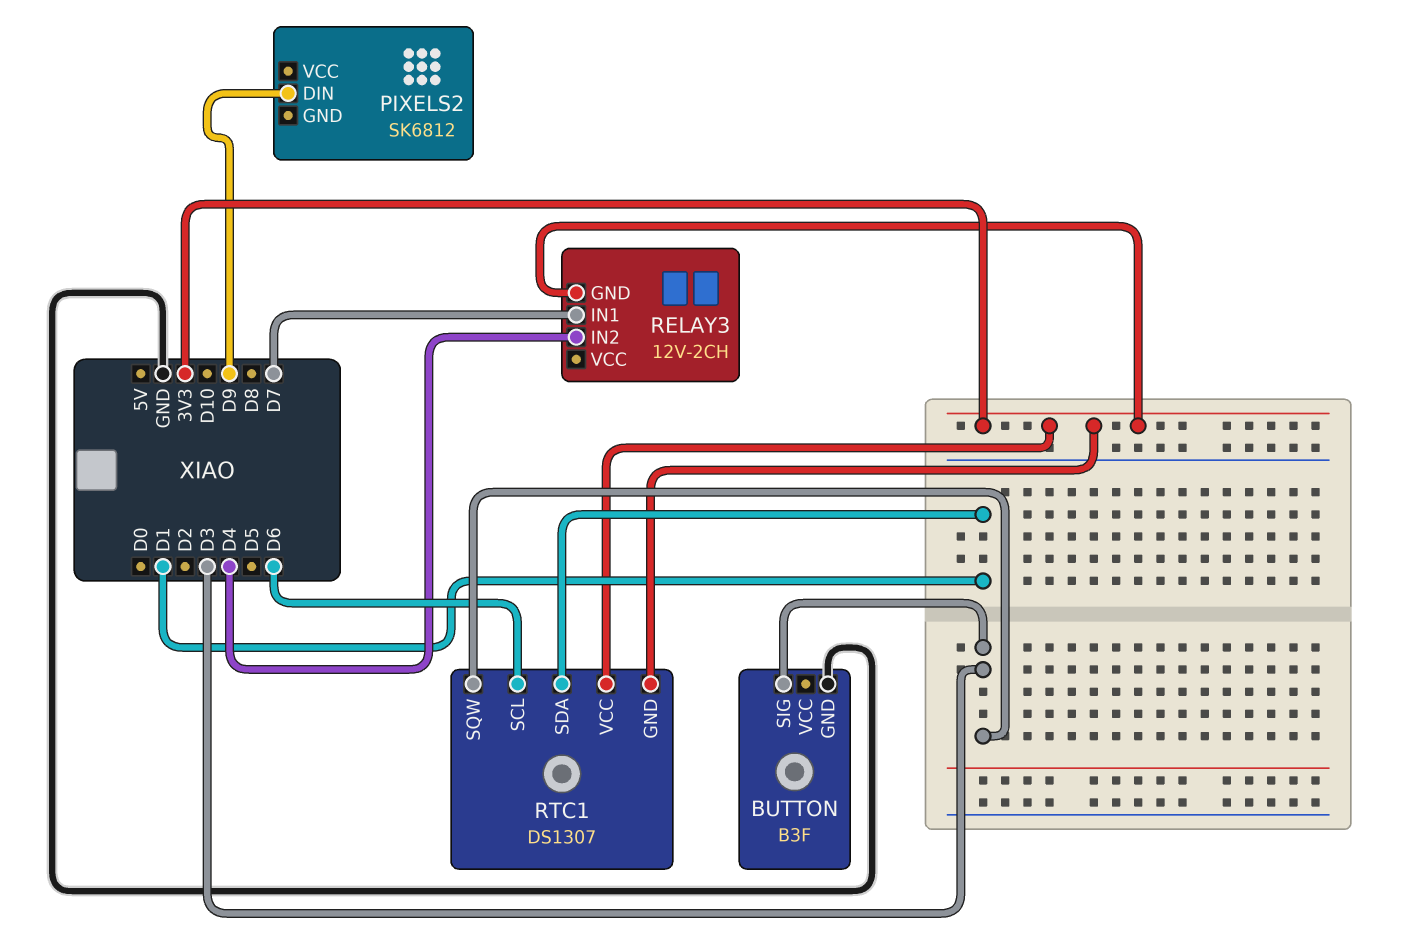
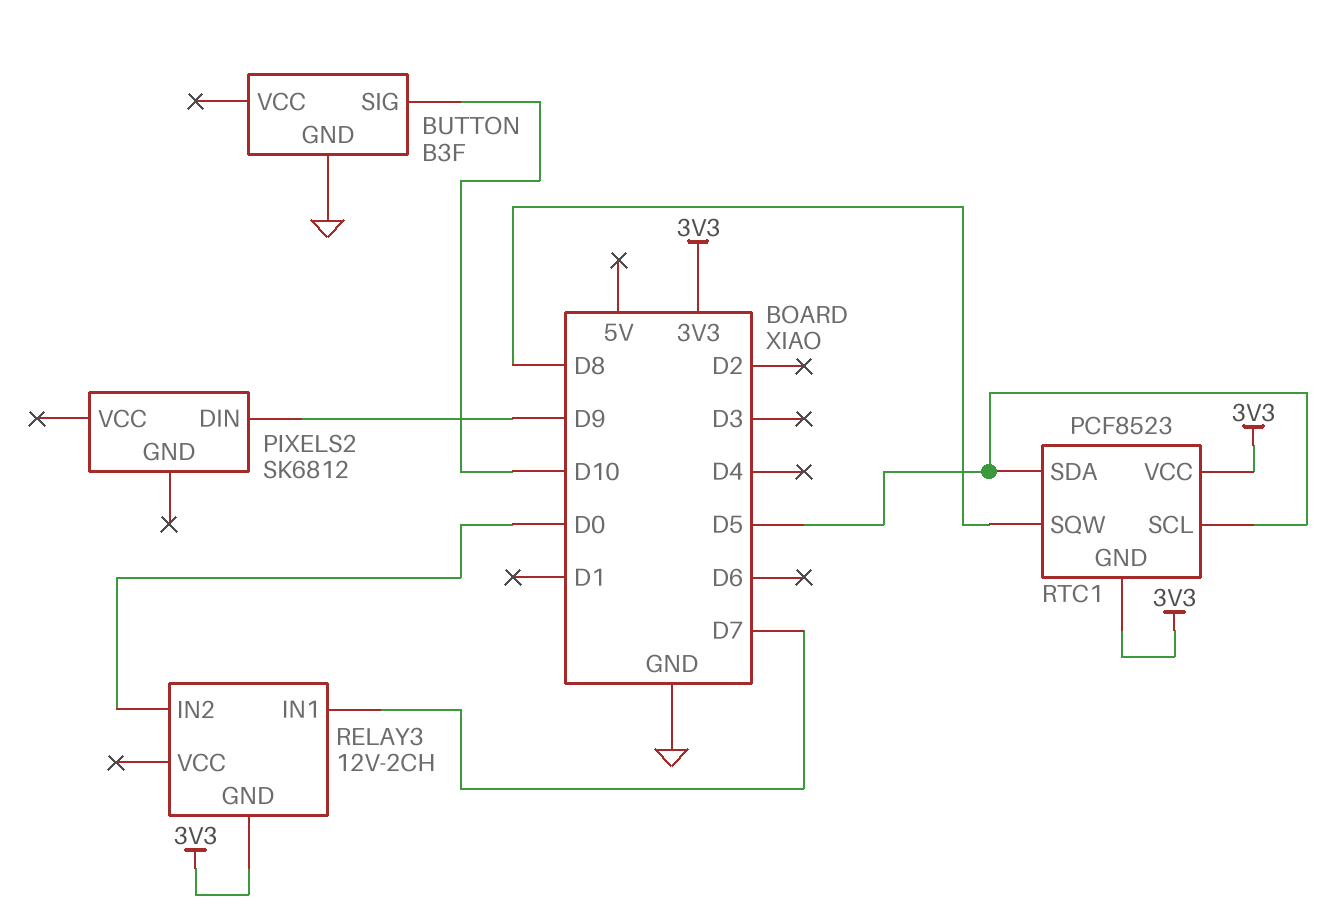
BUTTON pin SIG: D3 -> D10
RELAY3 pin IN2: D4 -> D0
RTC1: DS1307 -> PCF8523
RTC1 pin SCL: D6 -> D5
RTC1 pin SDA: D1 -> D5
RTC1 pin SQW: D3 -> D8

